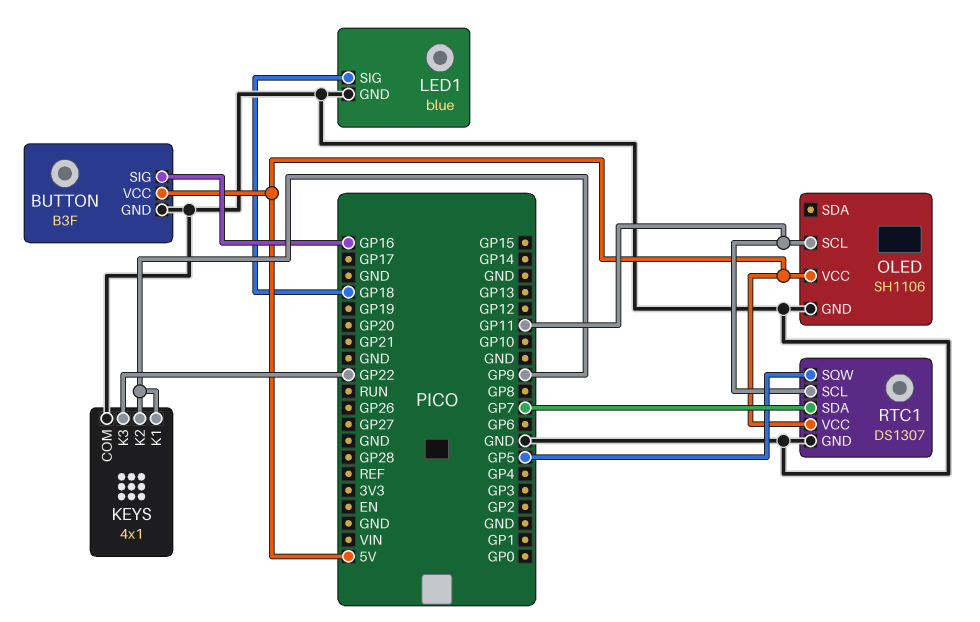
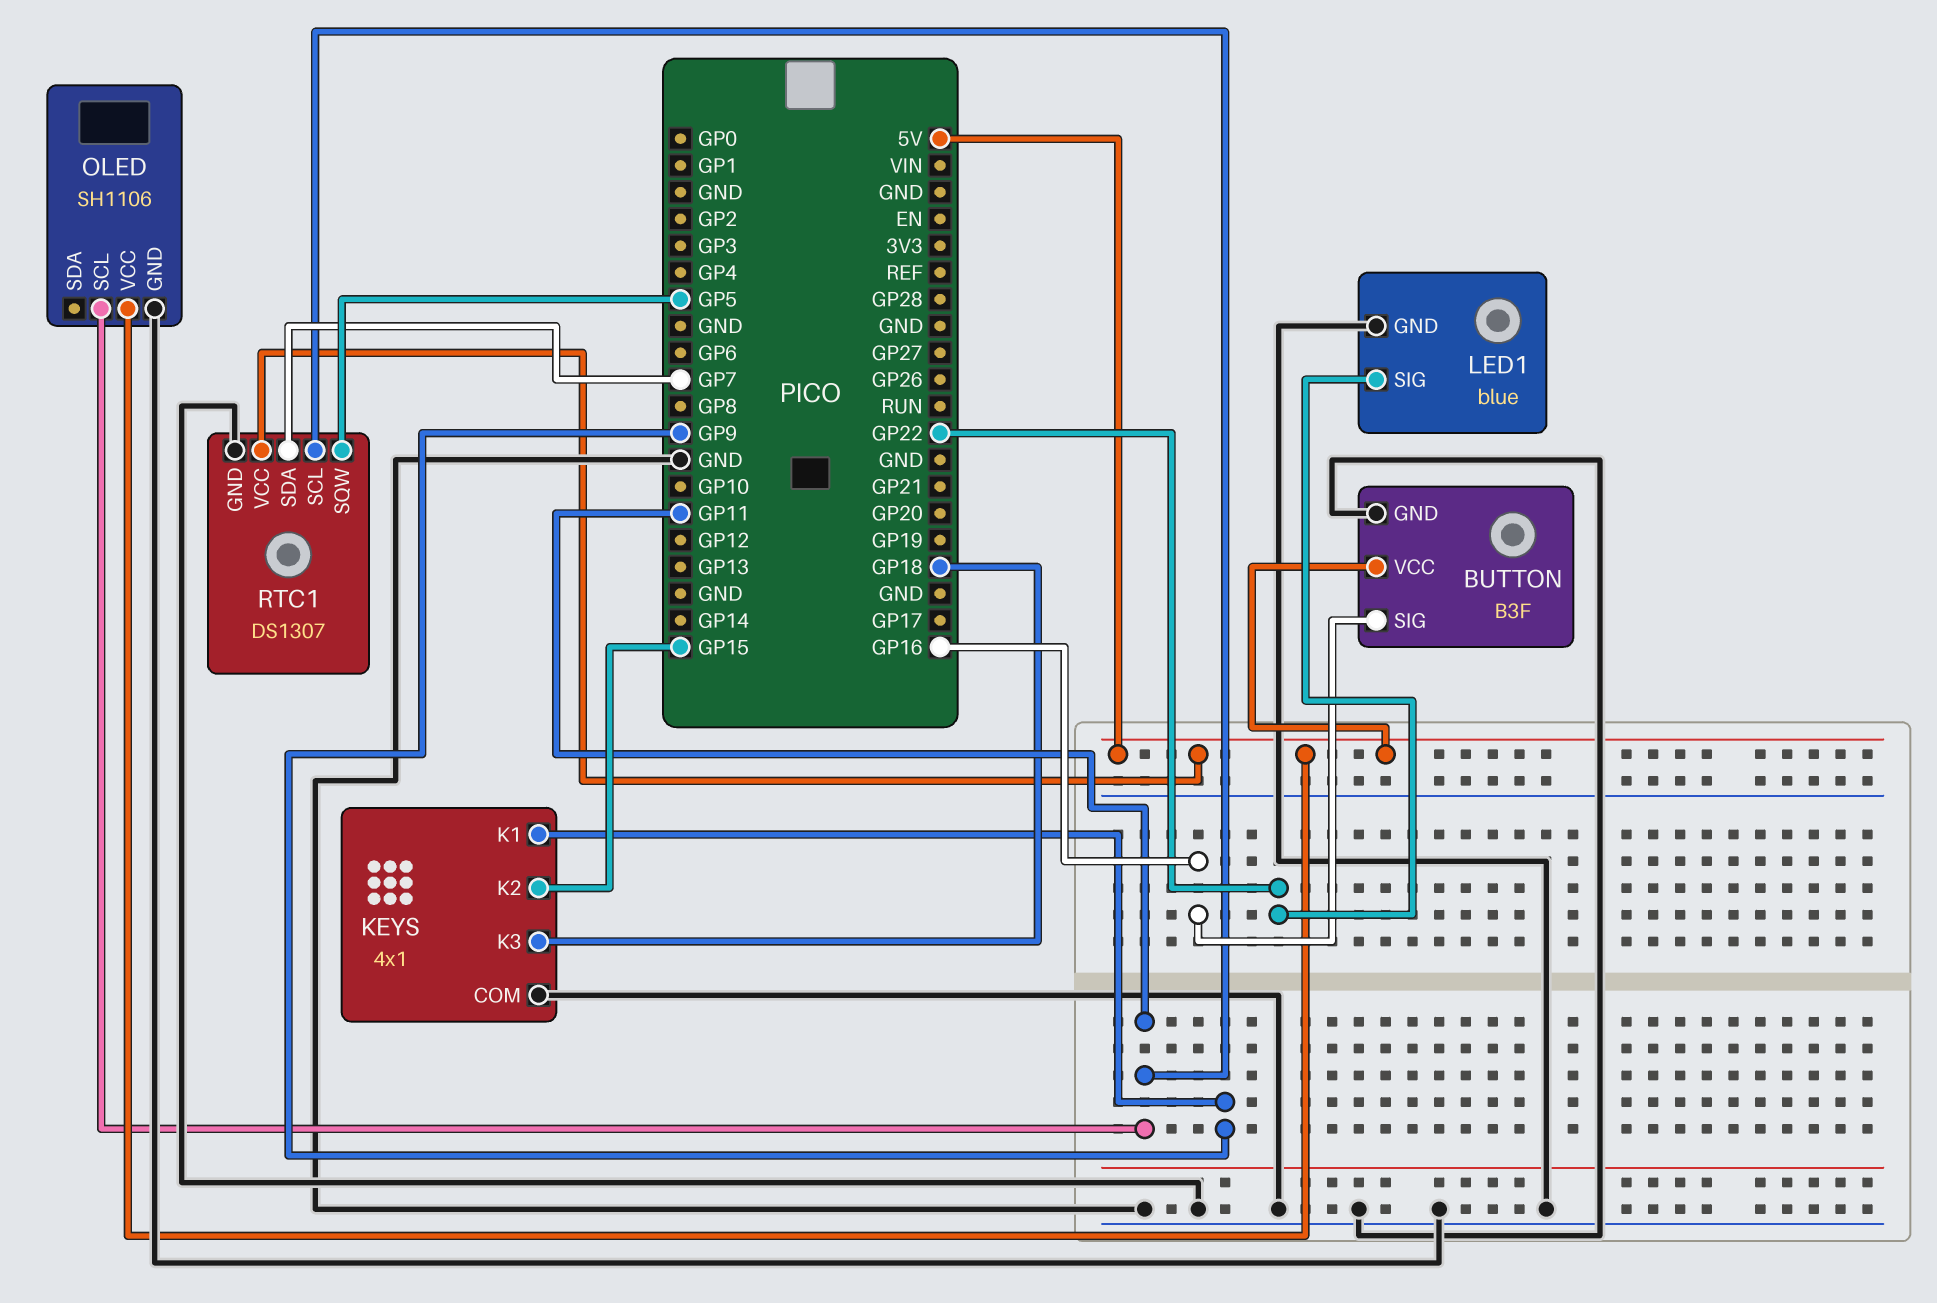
KEYS pin K2: GP9 -> GP15
KEYS pin K3: GP22 -> GP18
LED1 pin SIG: GP18 -> GP22

